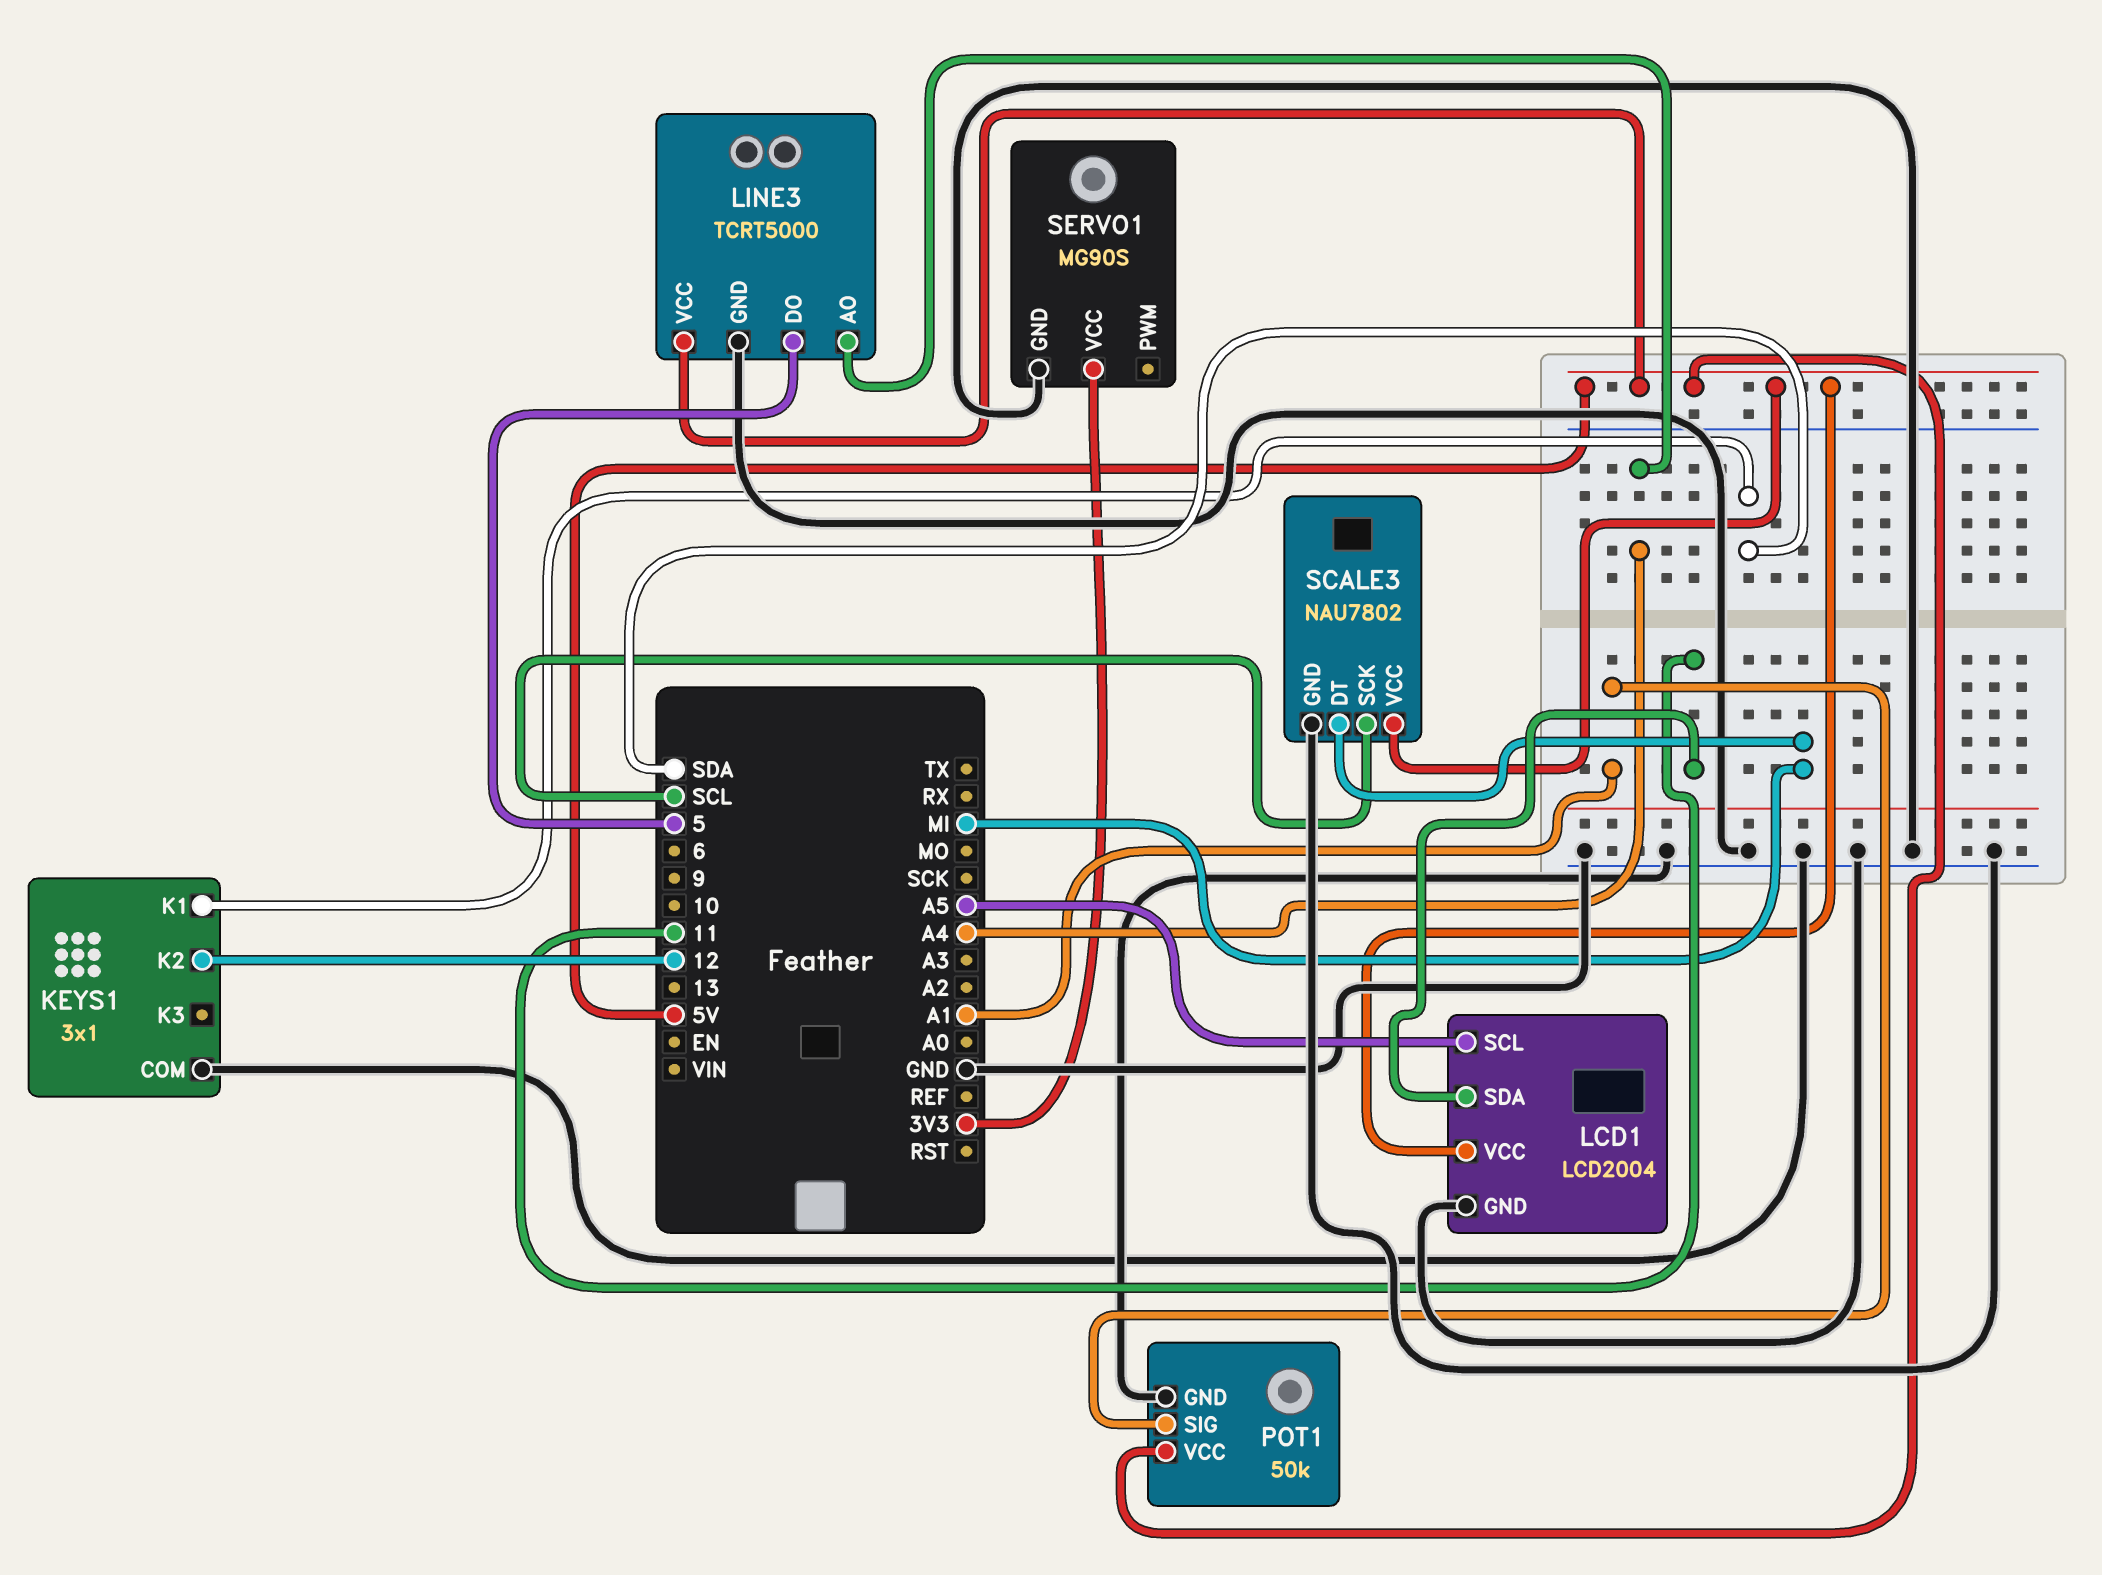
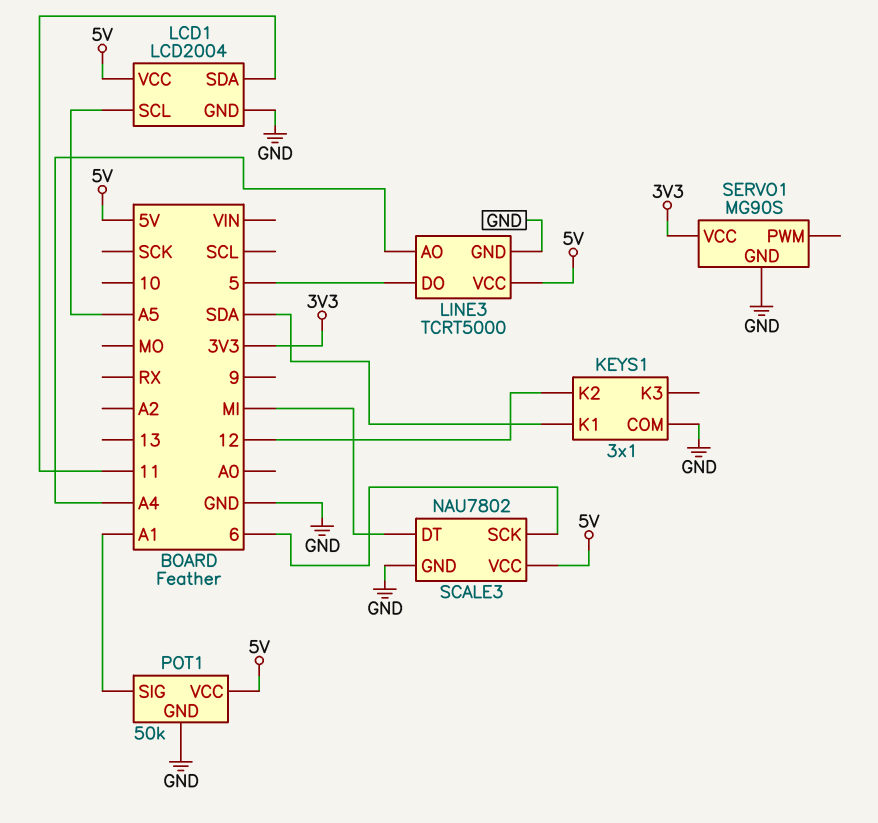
SCALE3 pin SCK: SCL -> 6

